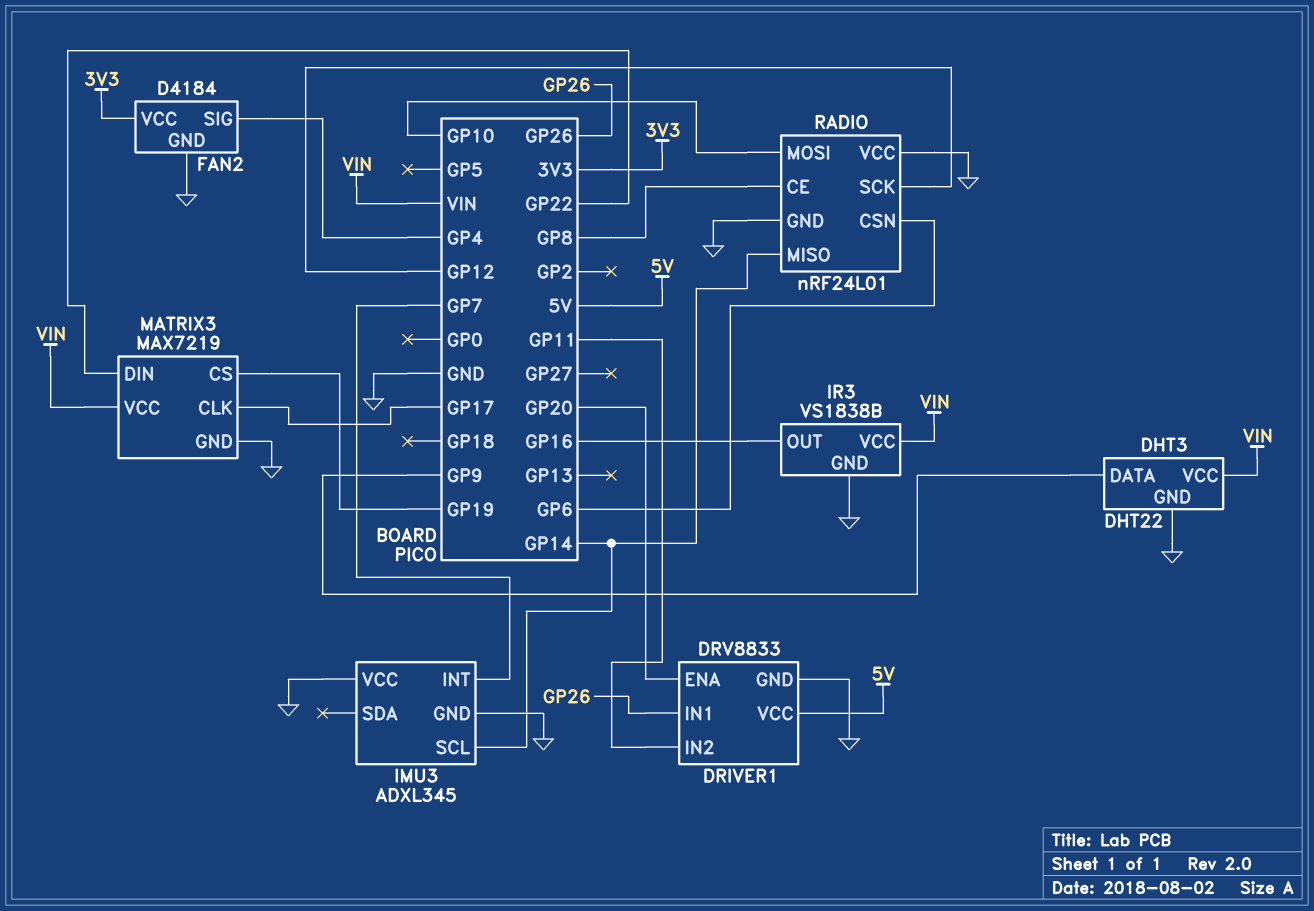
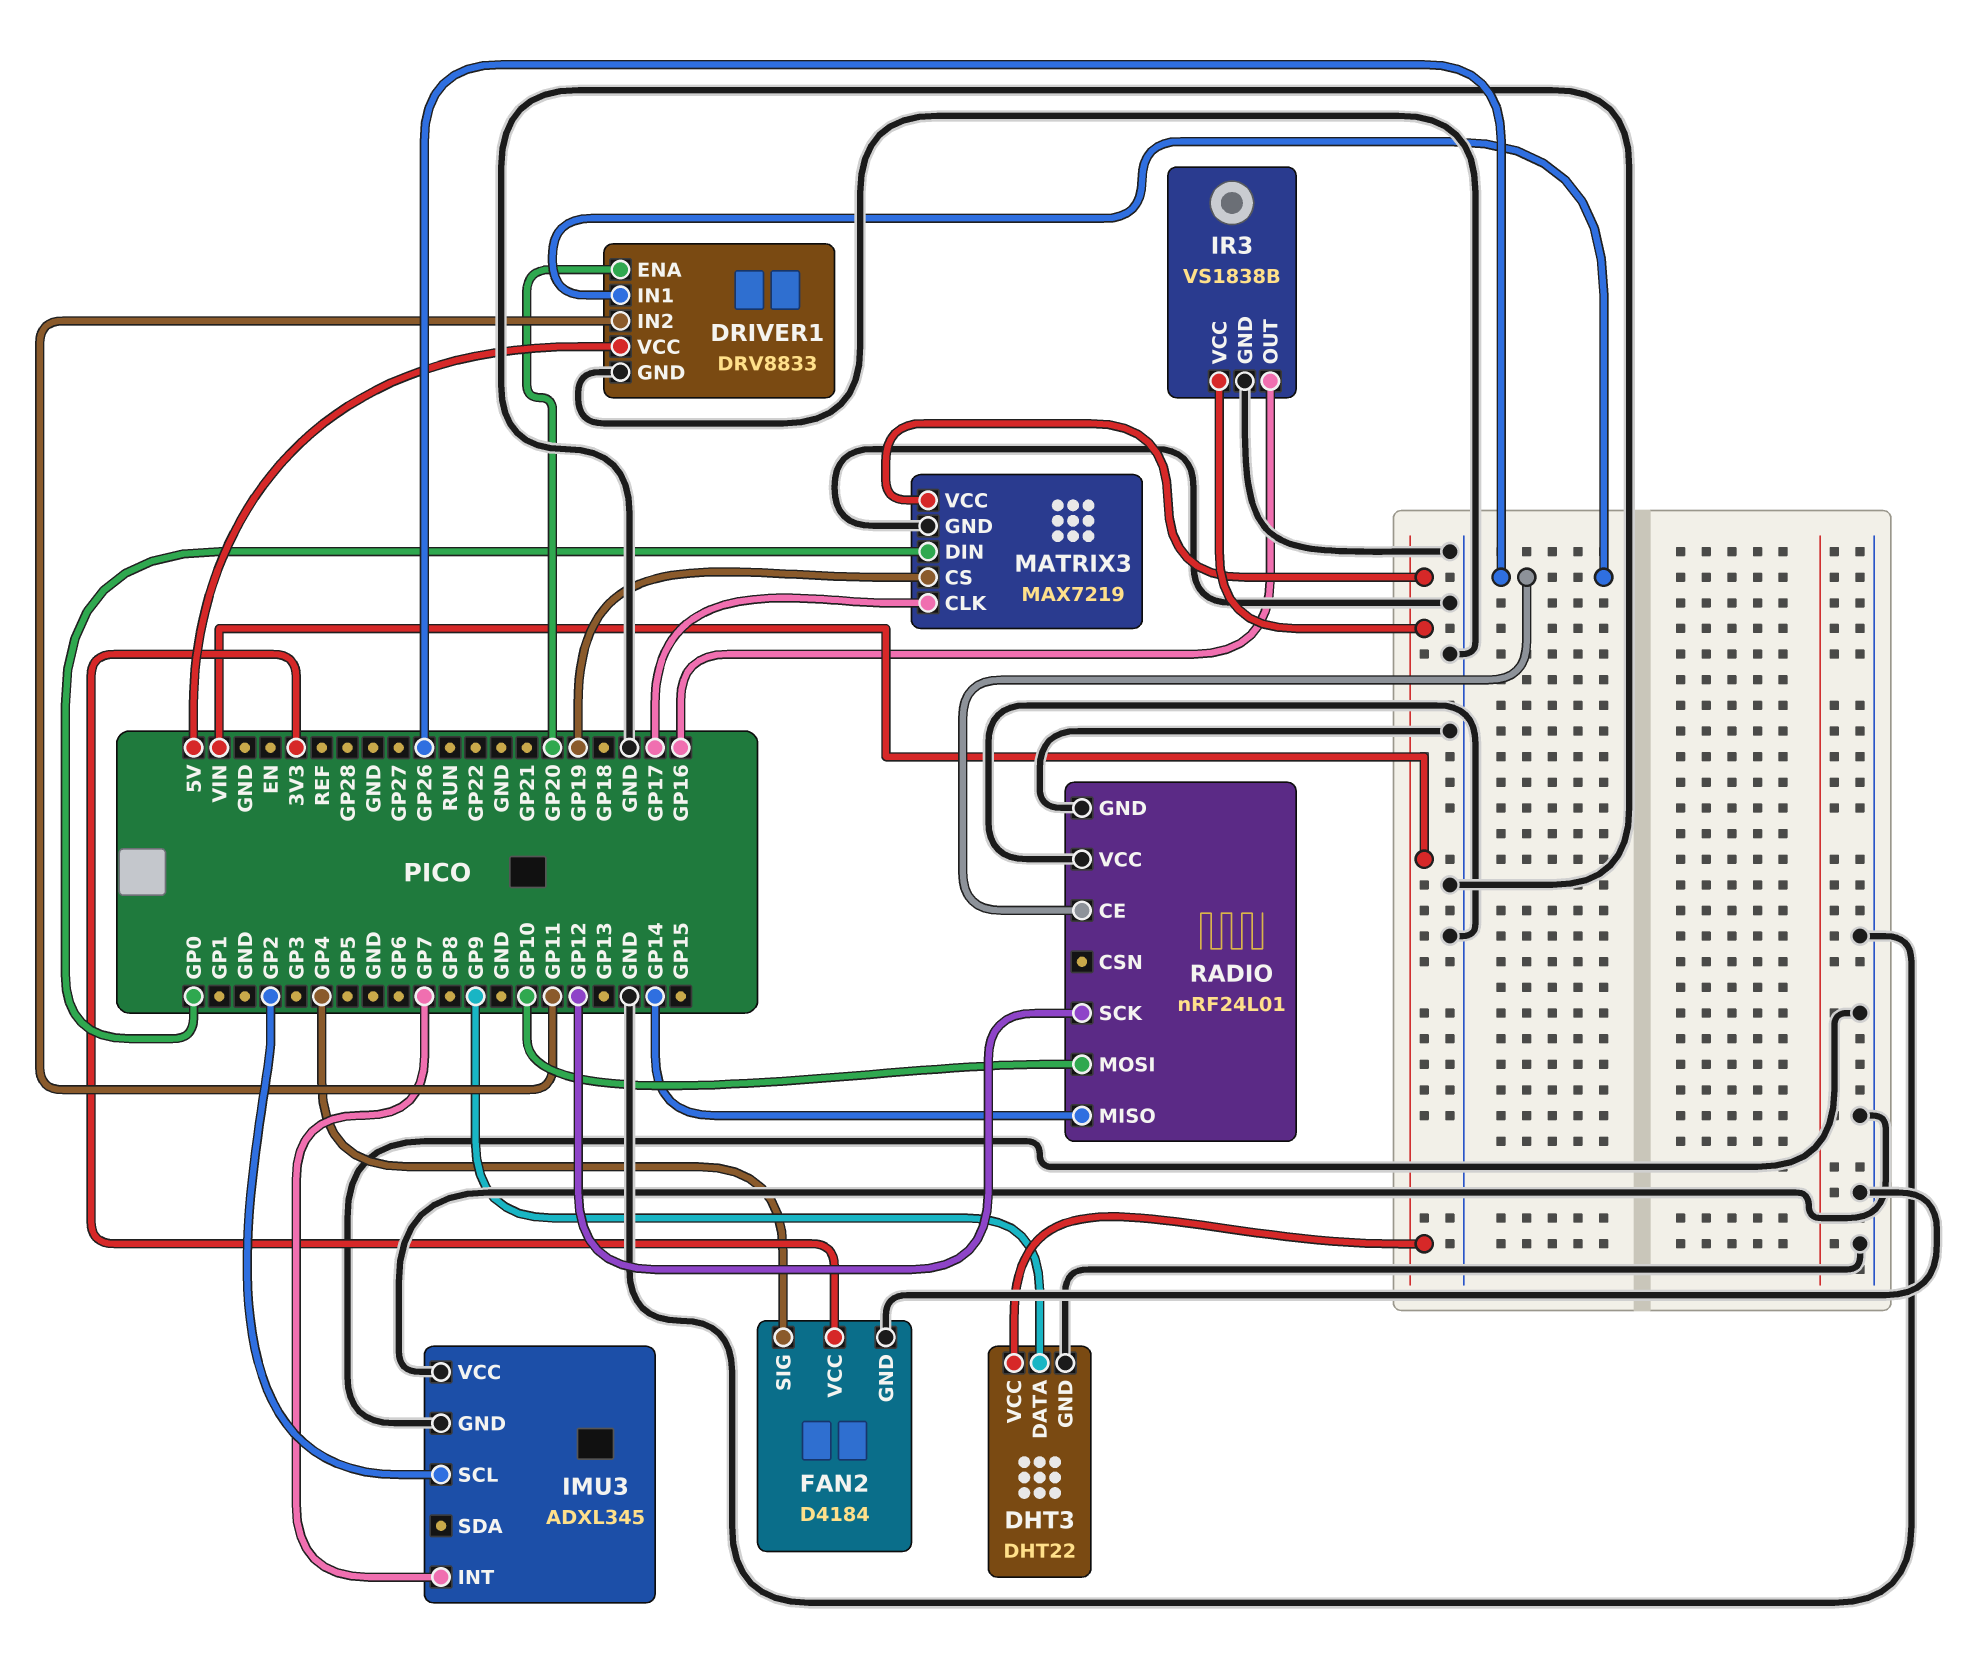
IMU3 pin SCL: GP14 -> GP2
MATRIX3 pin DIN: GP22 -> GP0
RADIO pin CE: GP8 -> GP26
RADIO pin CSN: GP6 -> none

